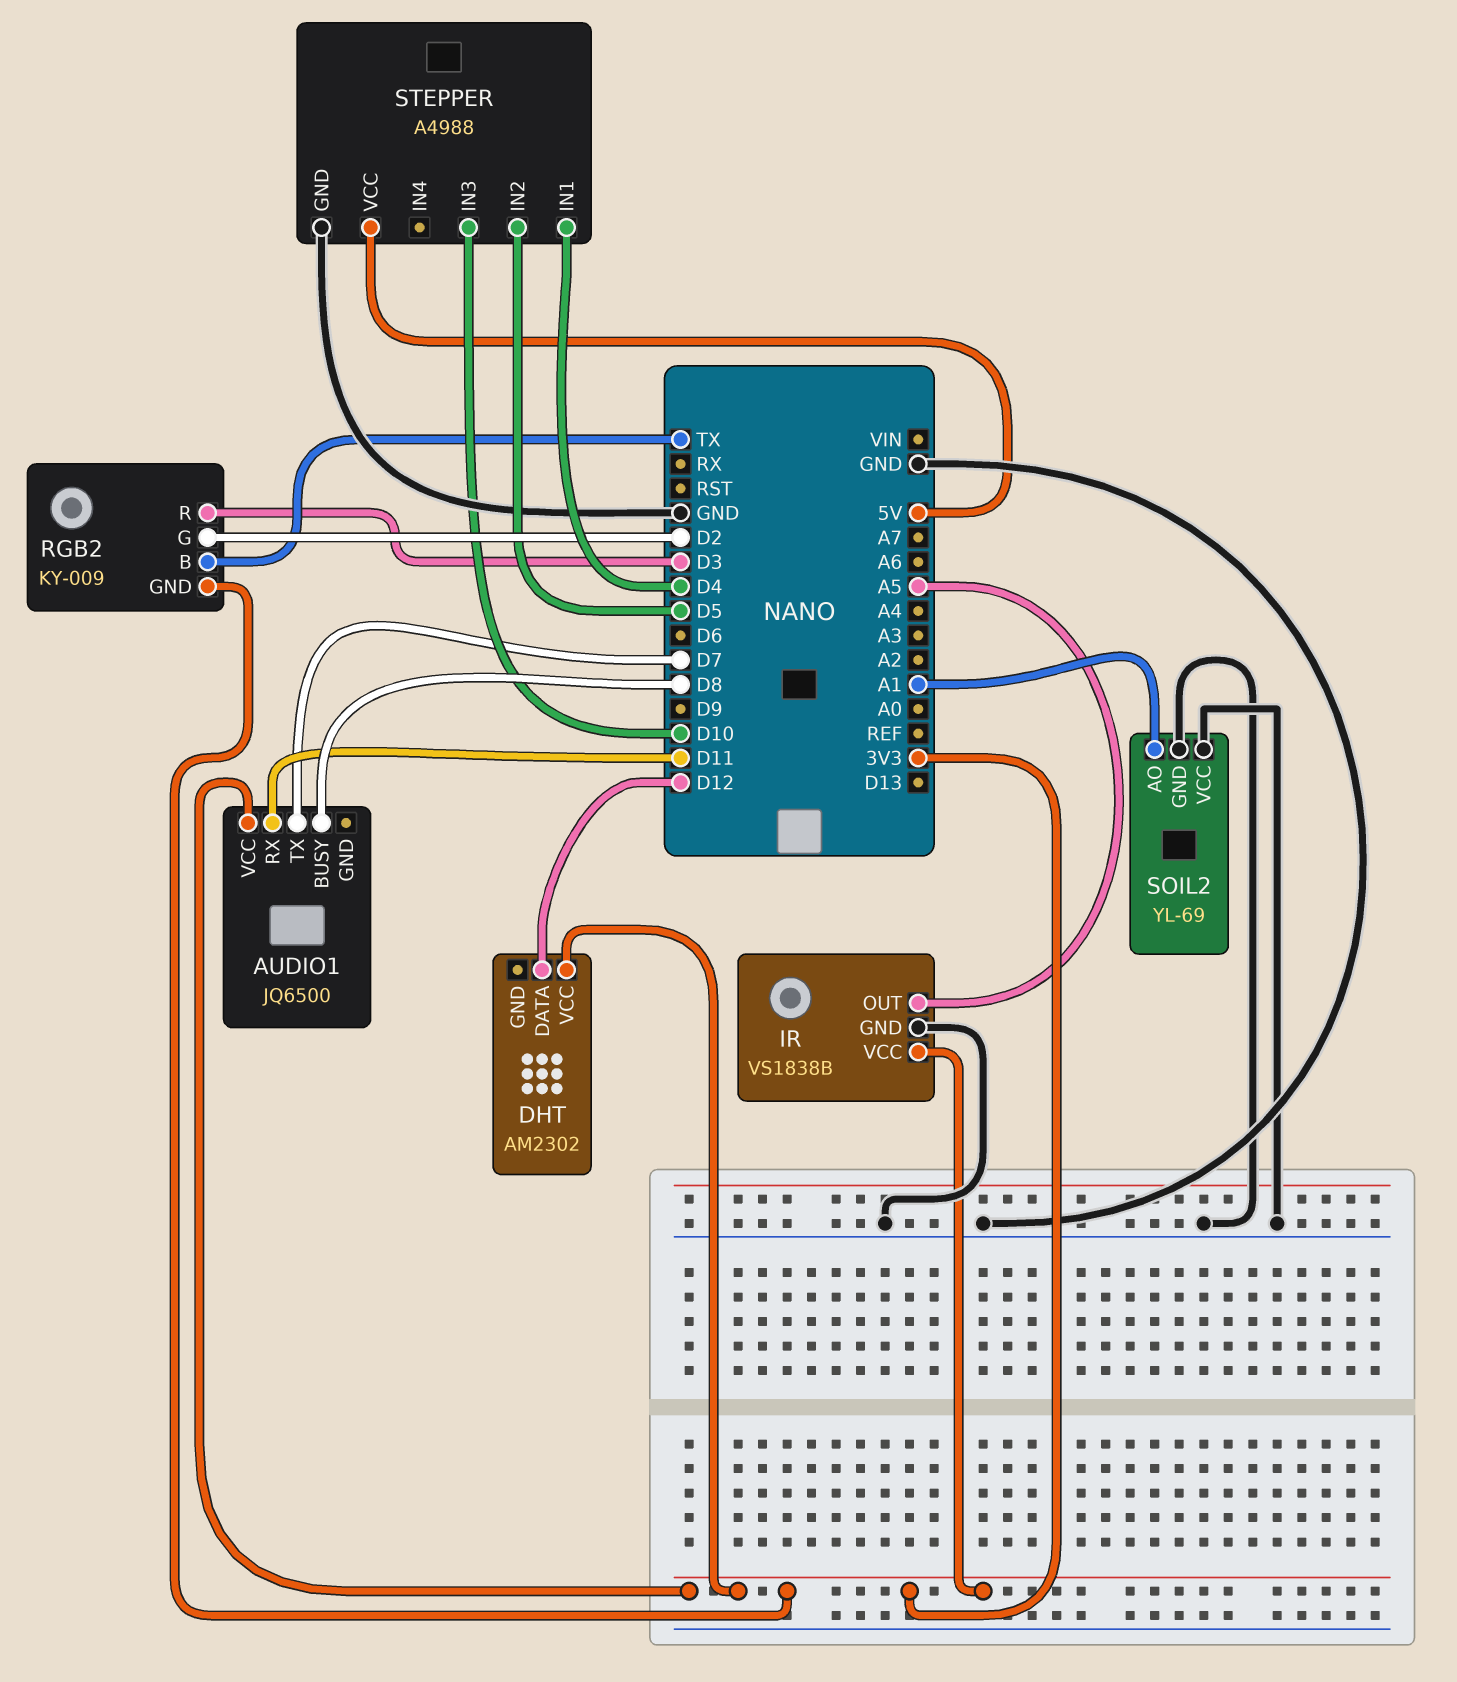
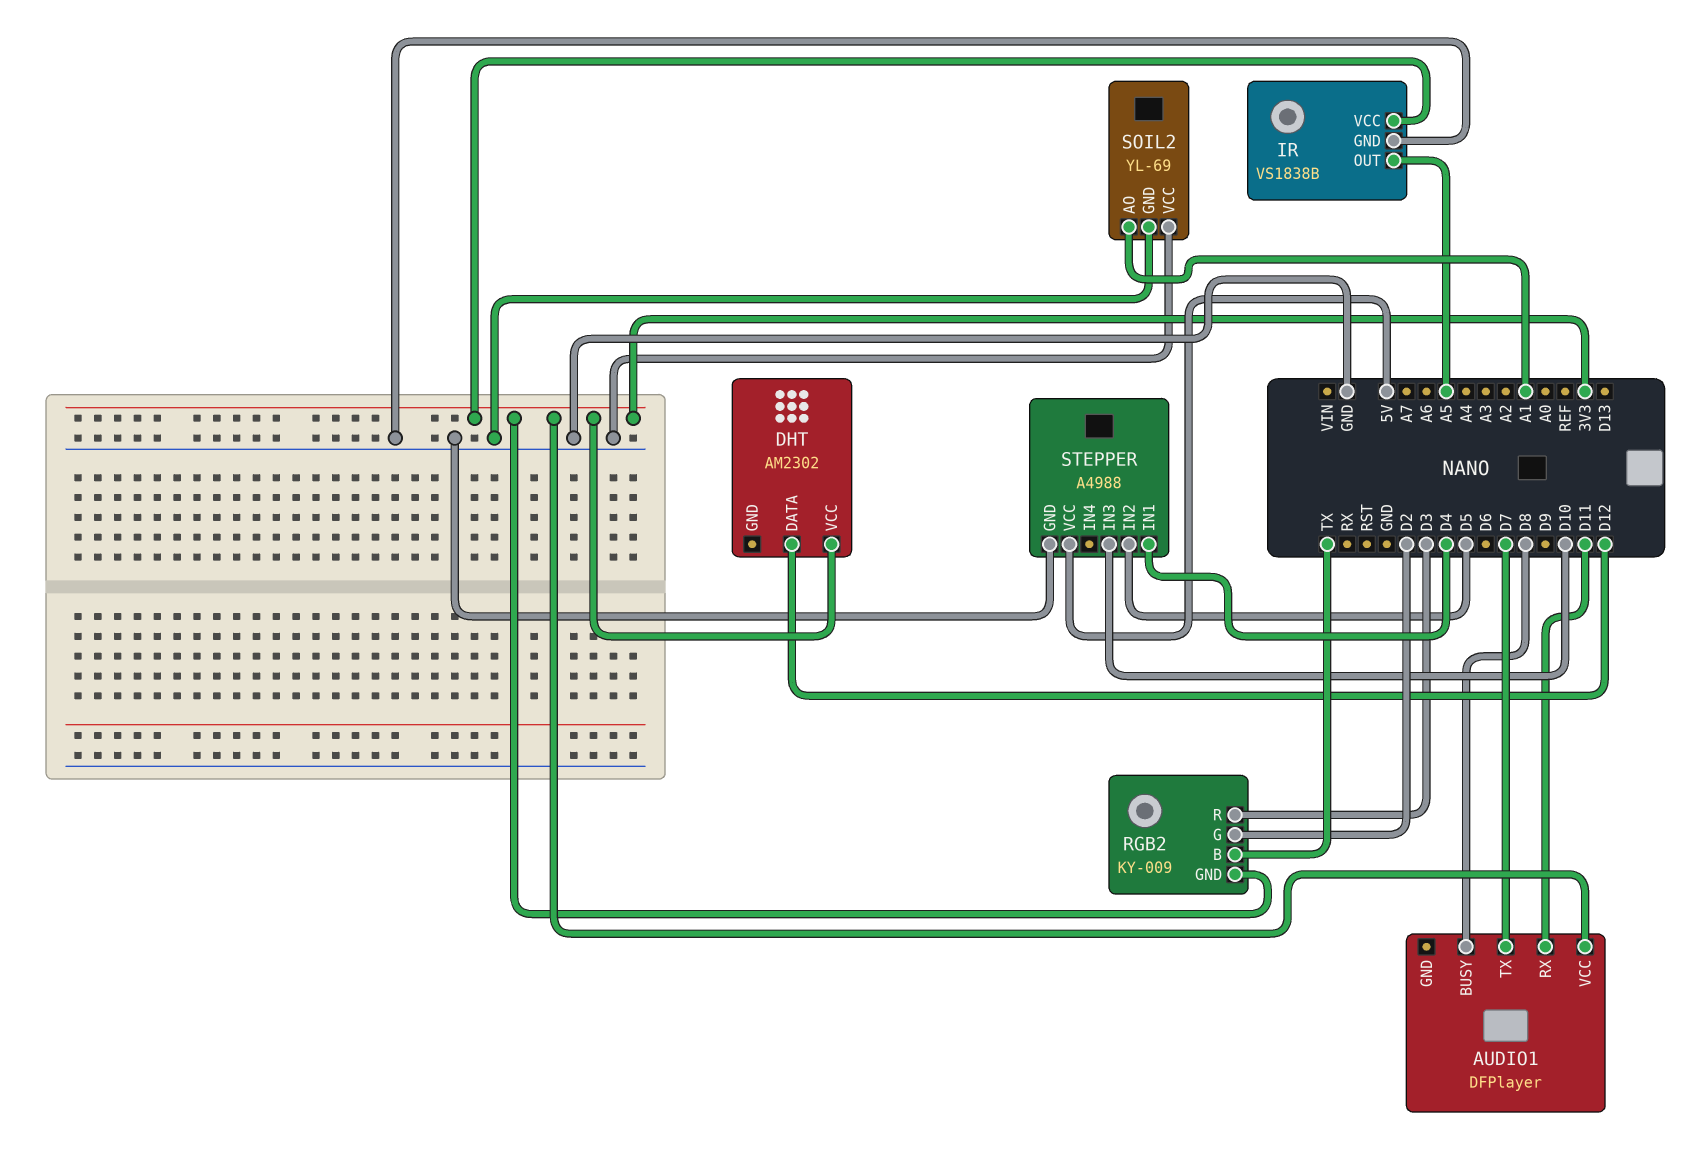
AUDIO1: JQ6500 -> DFPlayer

